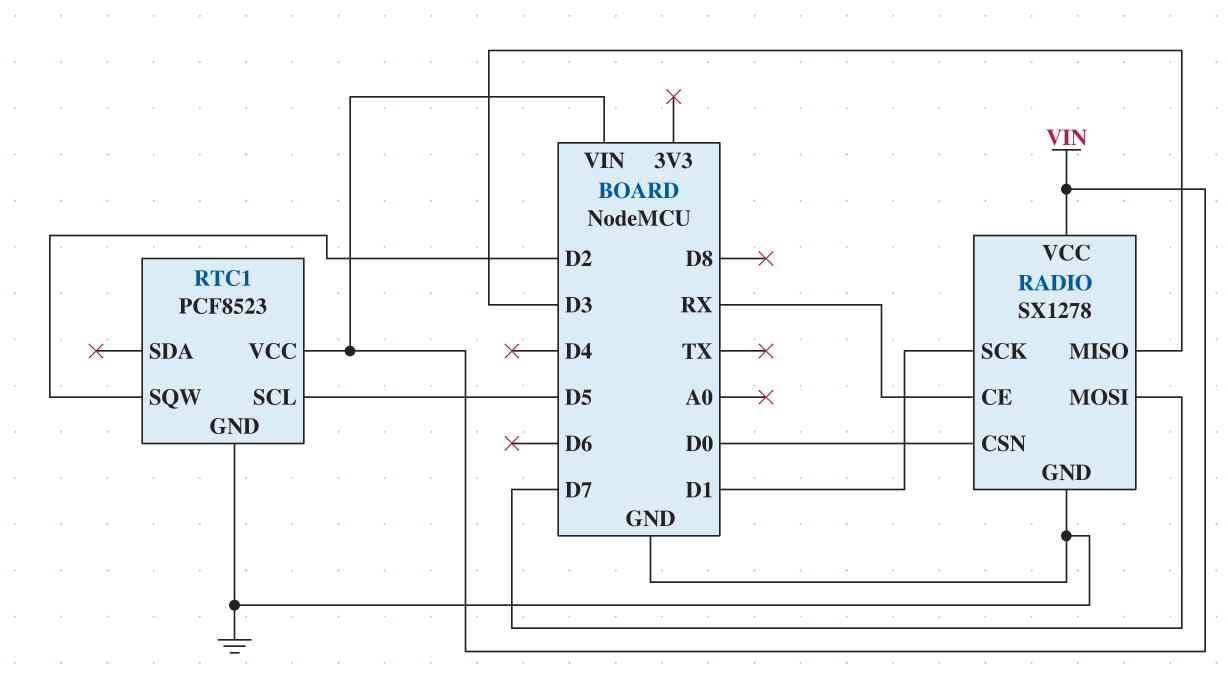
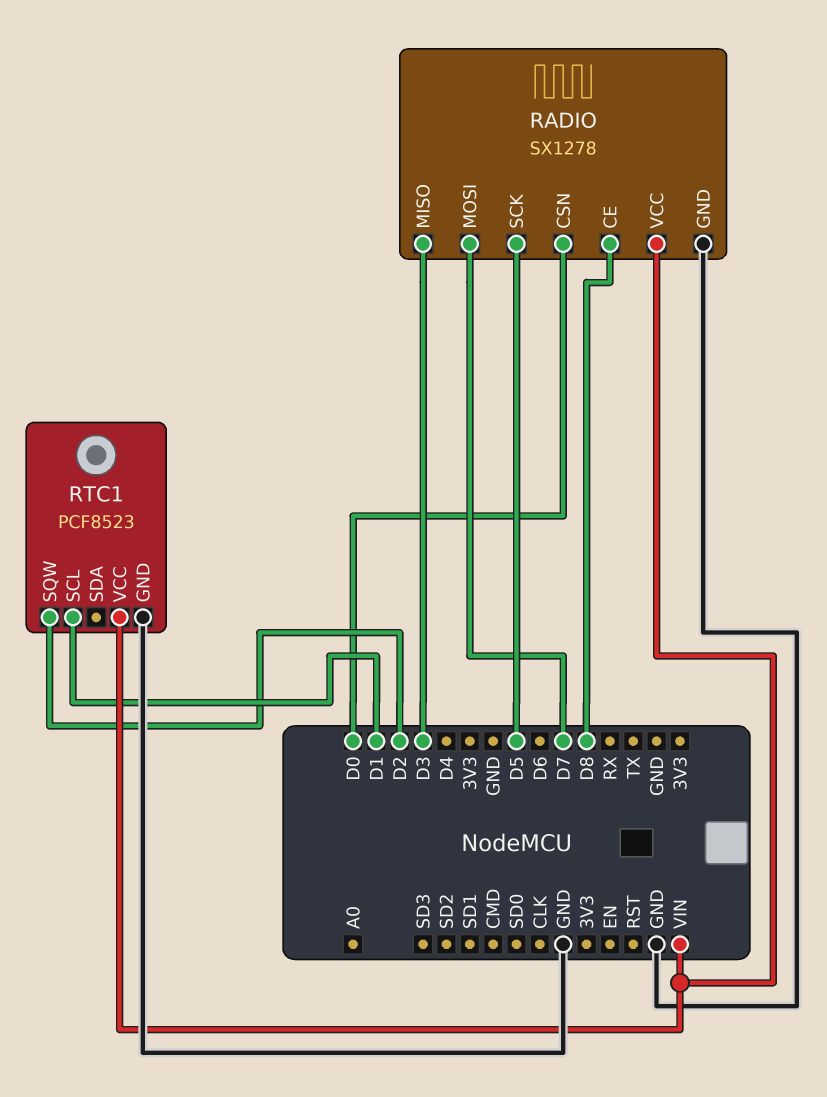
RADIO pin CE: RX -> D8
RADIO pin SCK: D1 -> D5
RTC1 pin SCL: D5 -> D1

